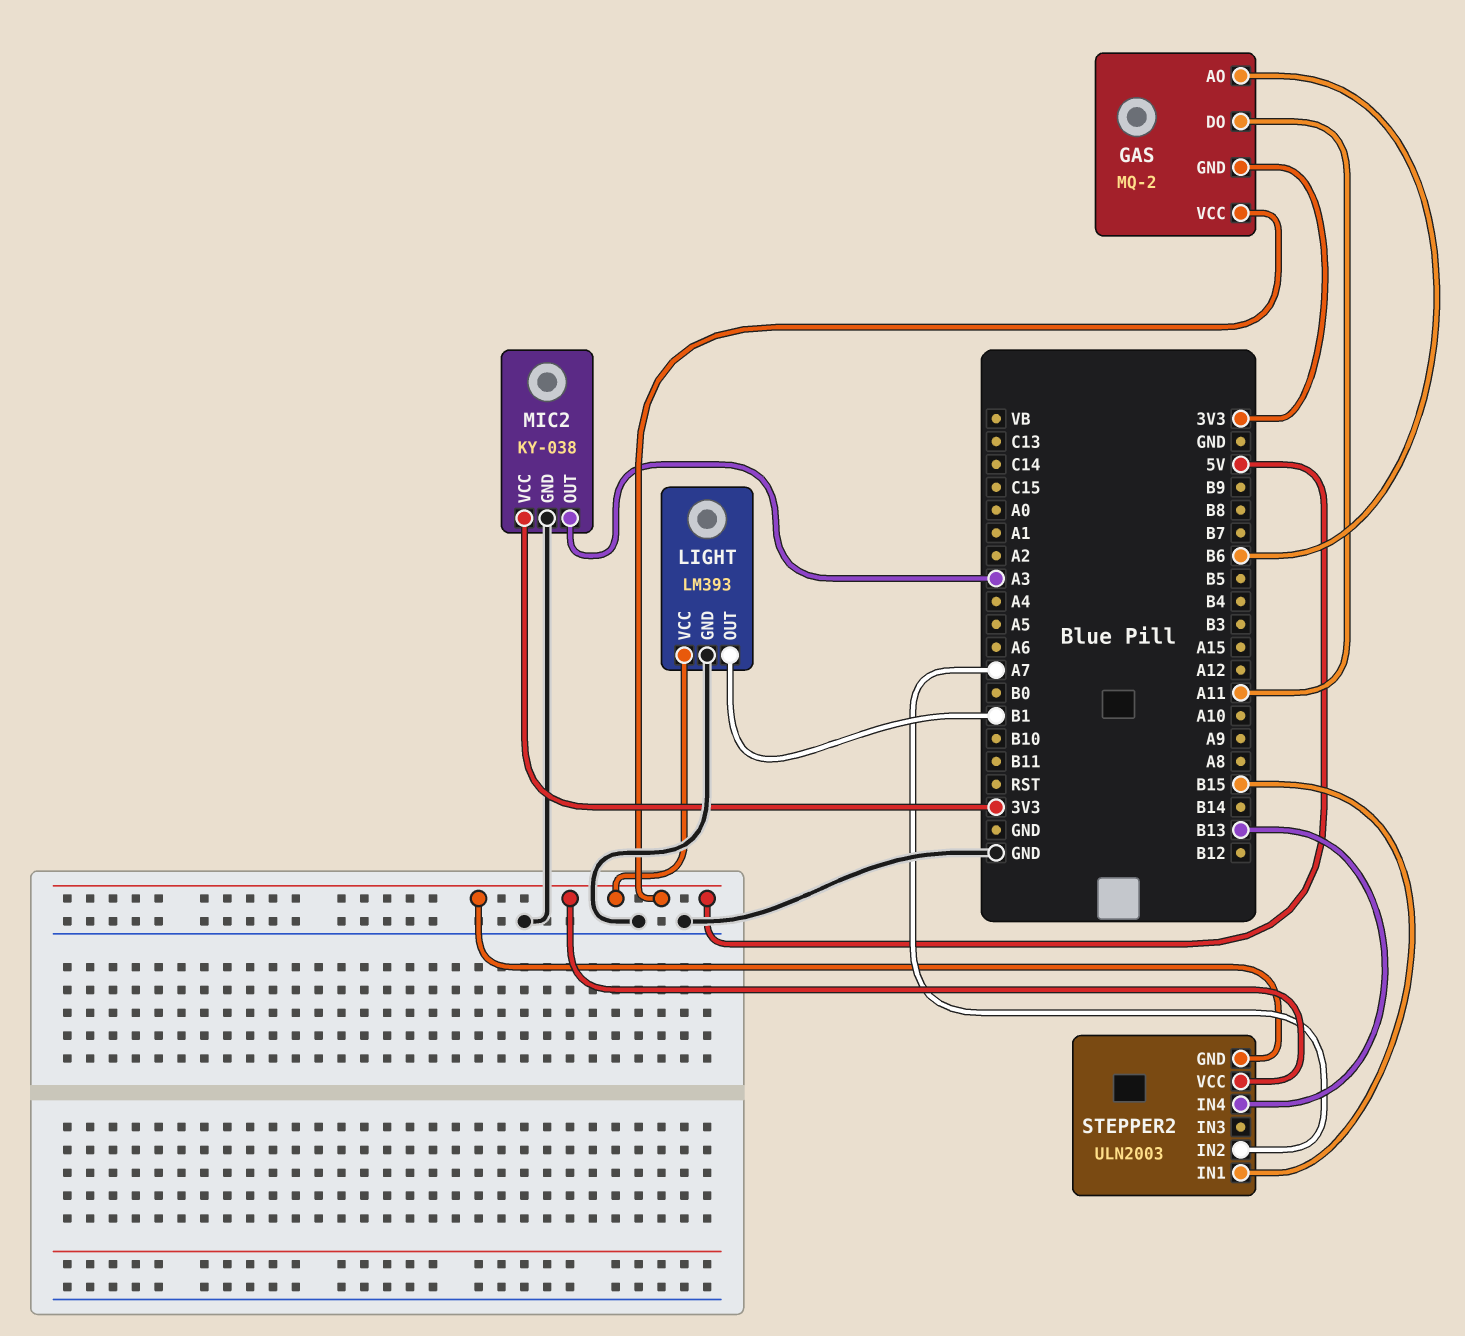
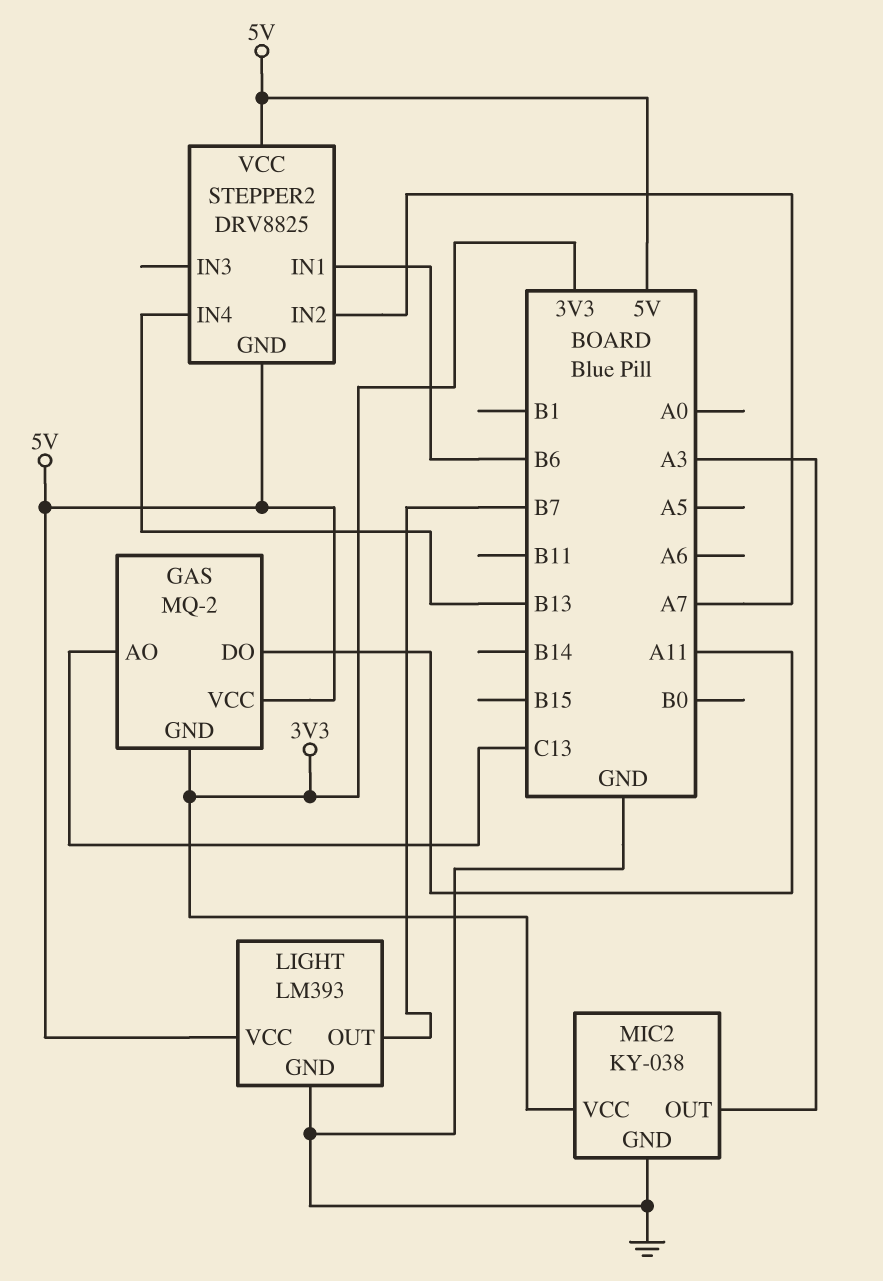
GAS pin AO: B6 -> C13
LIGHT pin OUT: B1 -> B7
STEPPER2: ULN2003 -> DRV8825
STEPPER2 pin IN1: B15 -> B6

